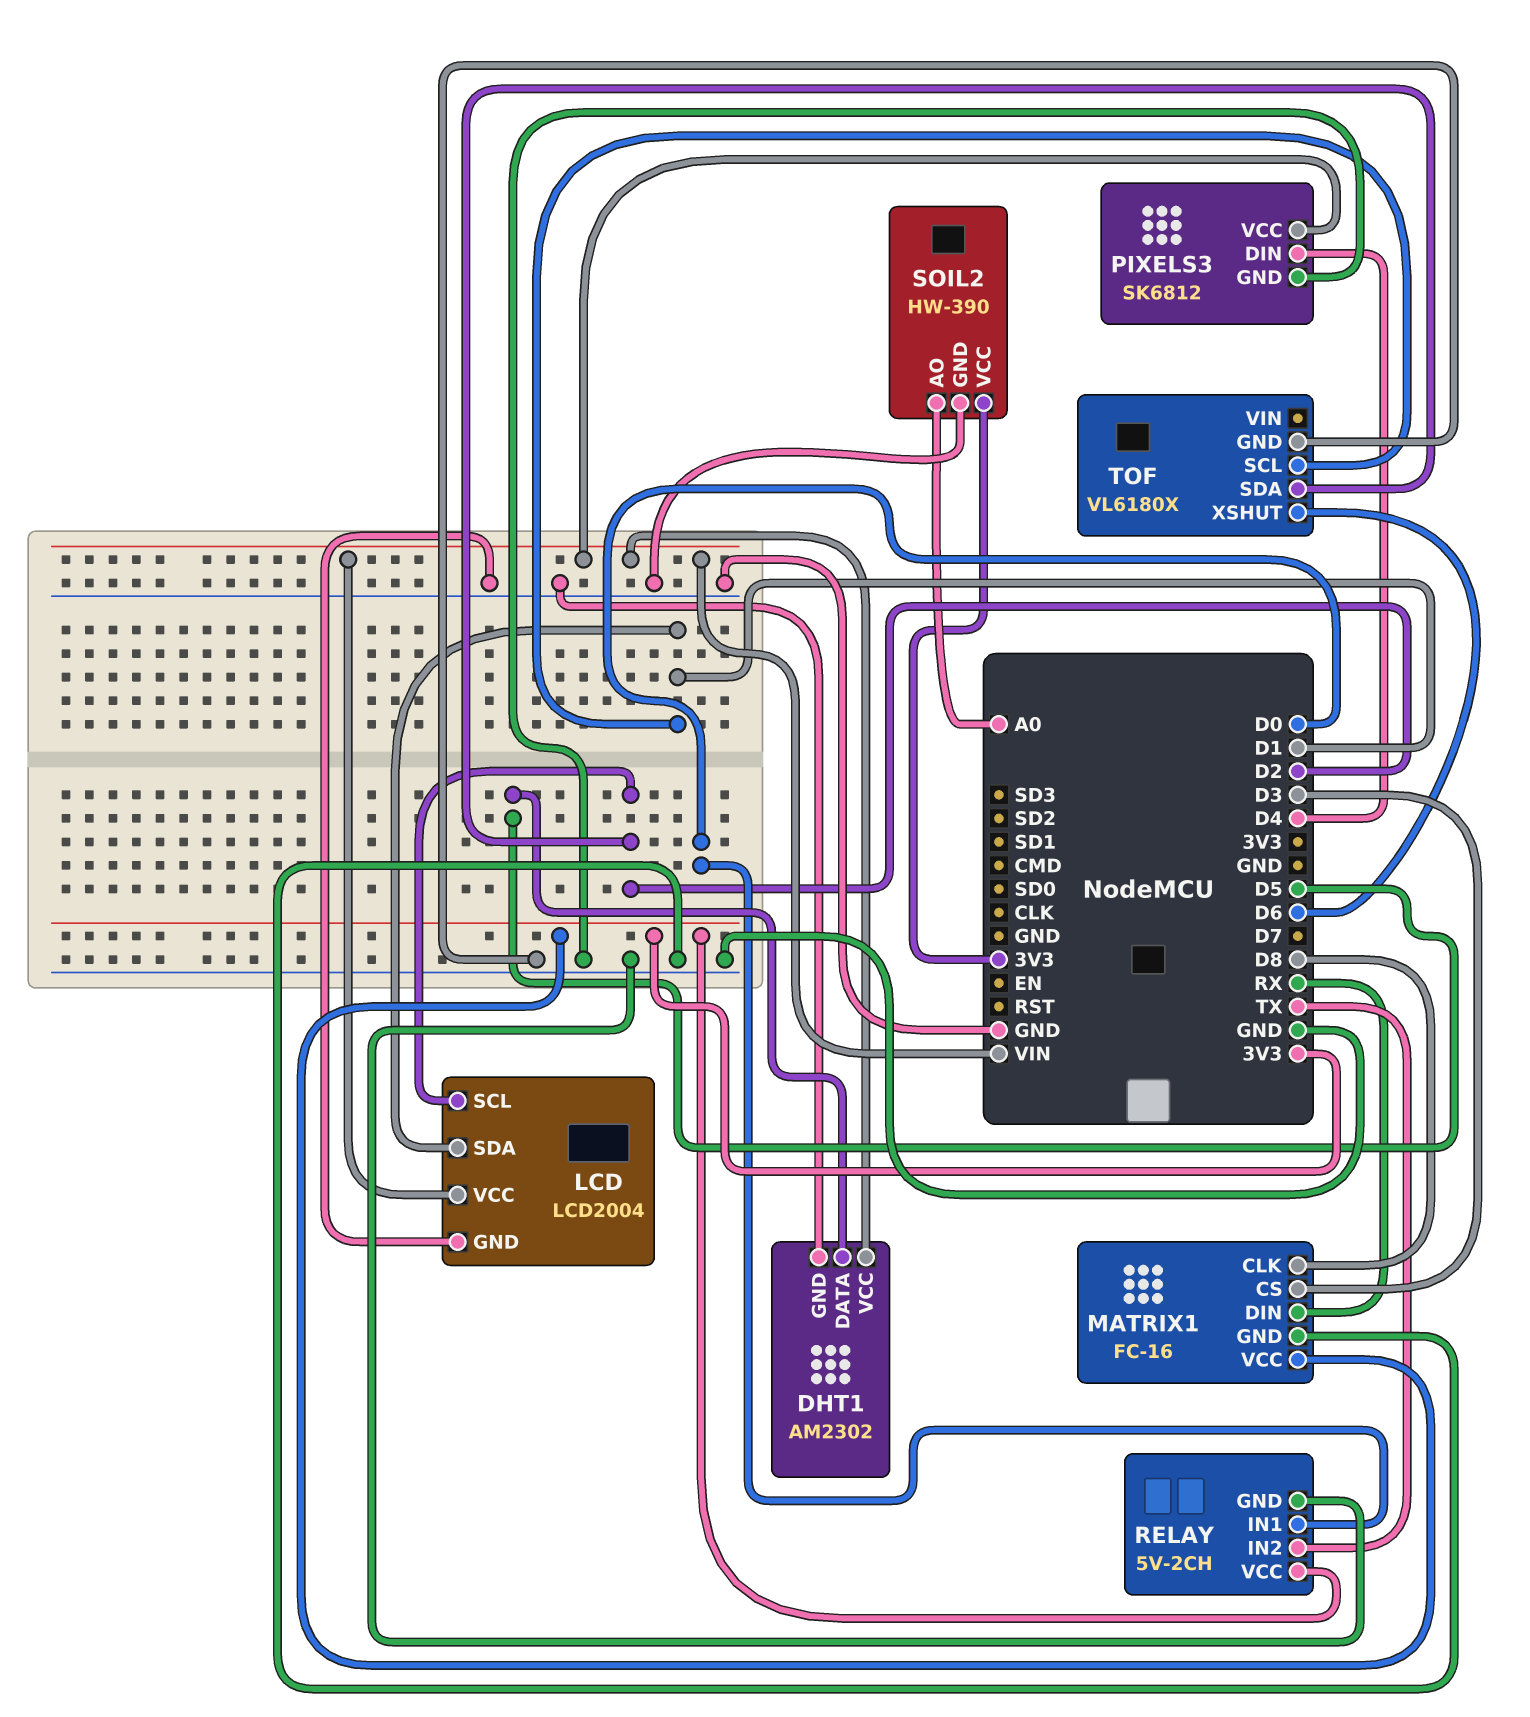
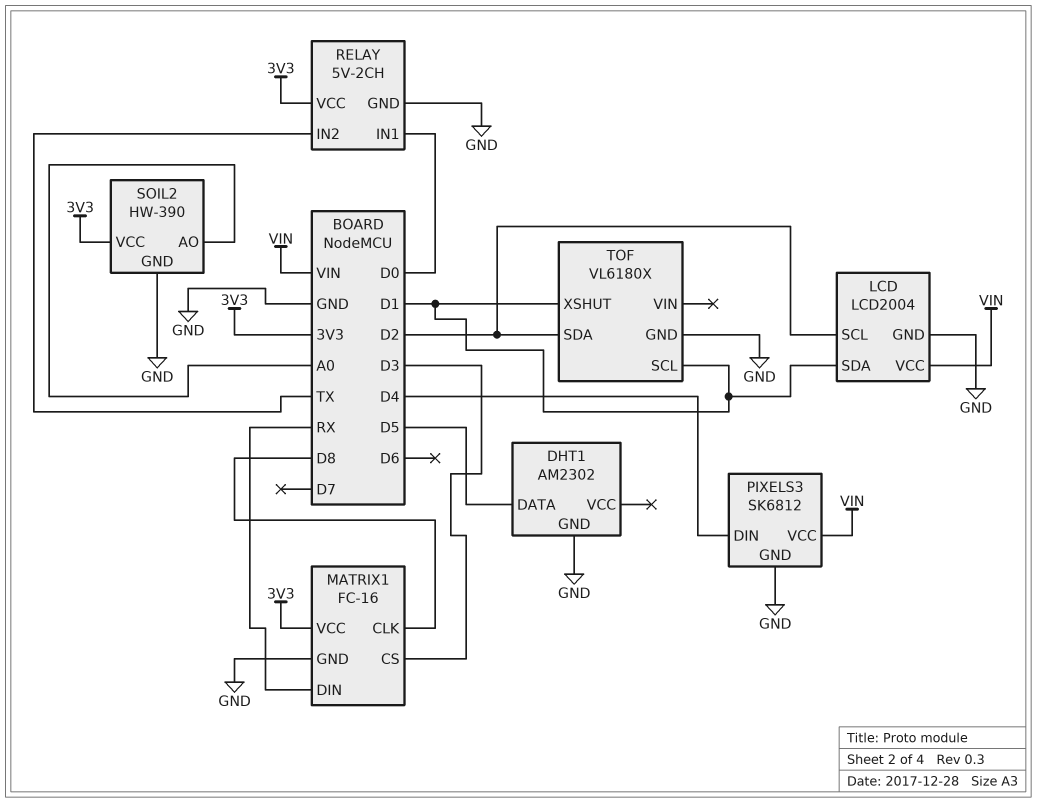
DHT1 pin VCC: VIN -> none
TOF pin XSHUT: D6 -> D1

